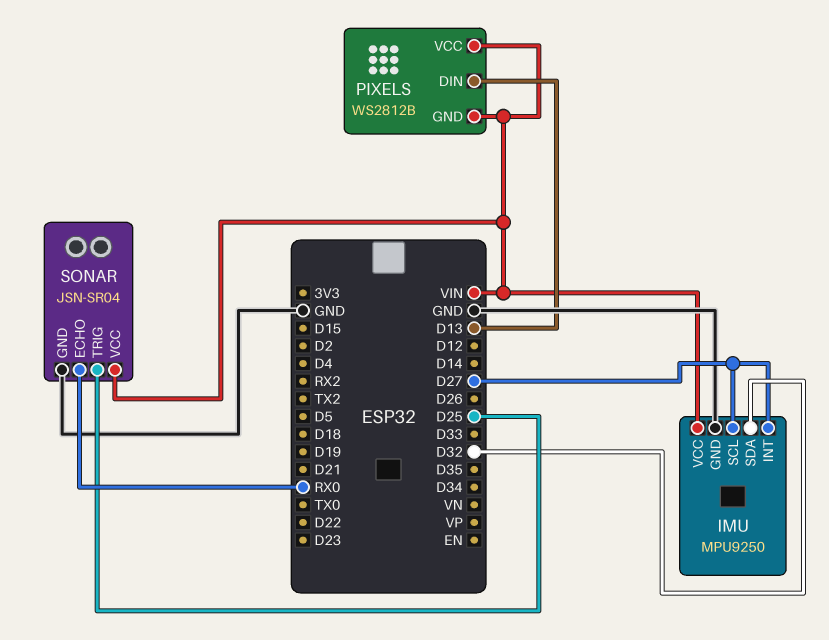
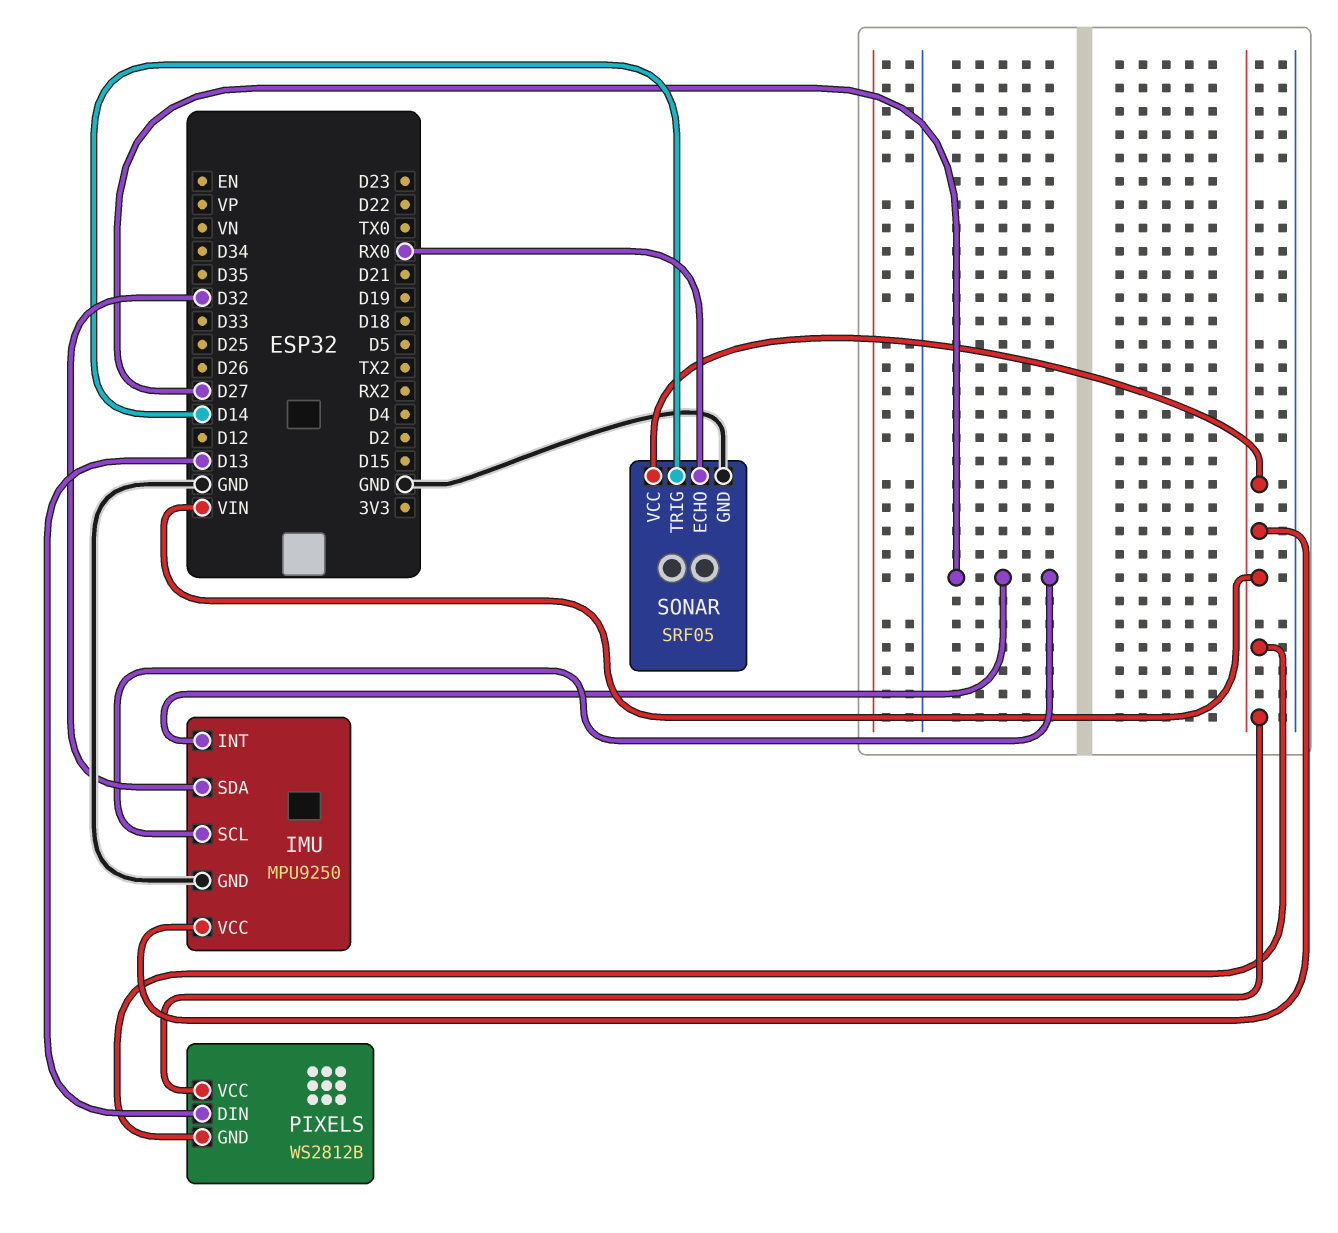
SONAR: JSN-SR04 -> SRF05
SONAR pin TRIG: D25 -> D14

